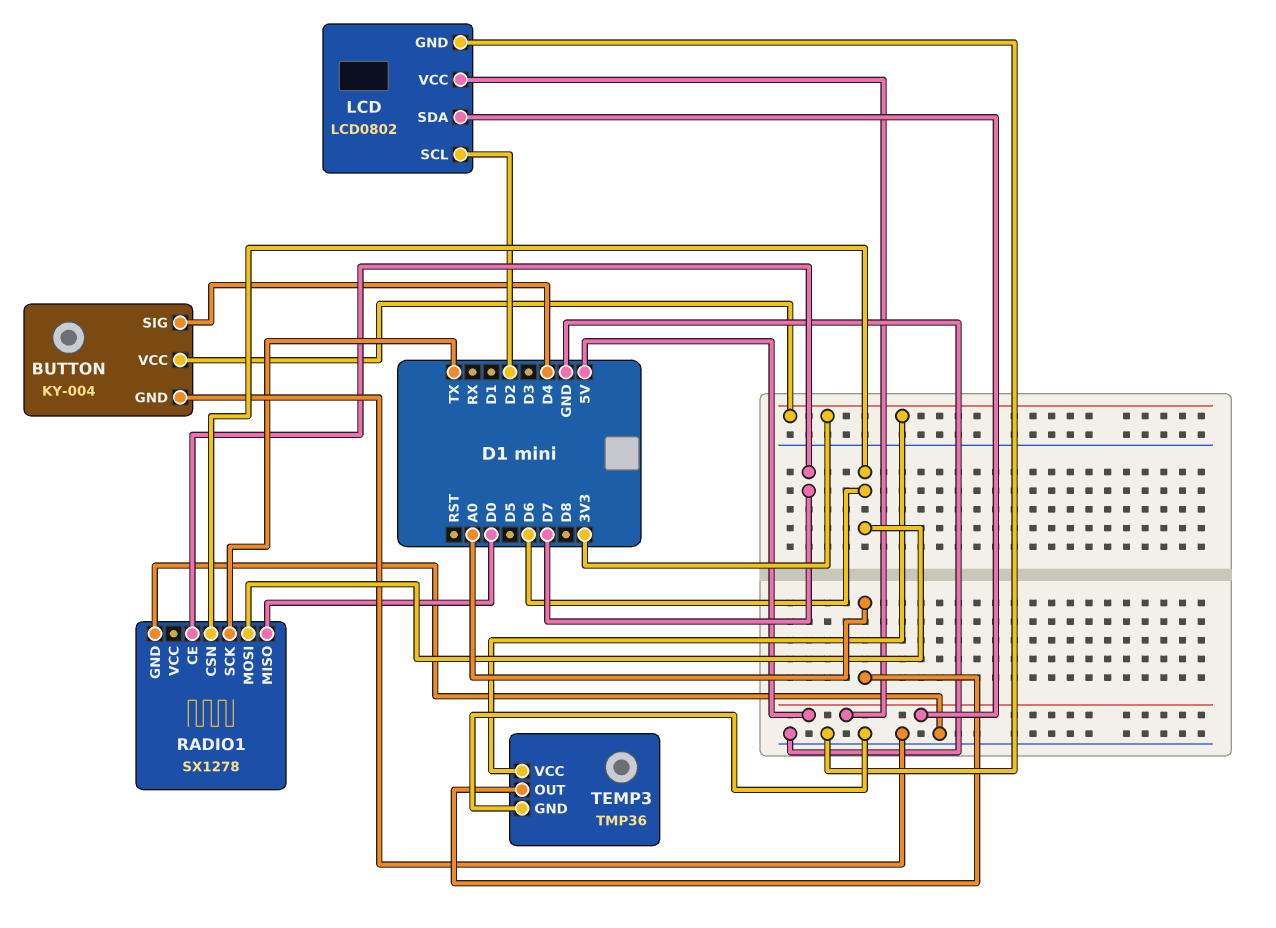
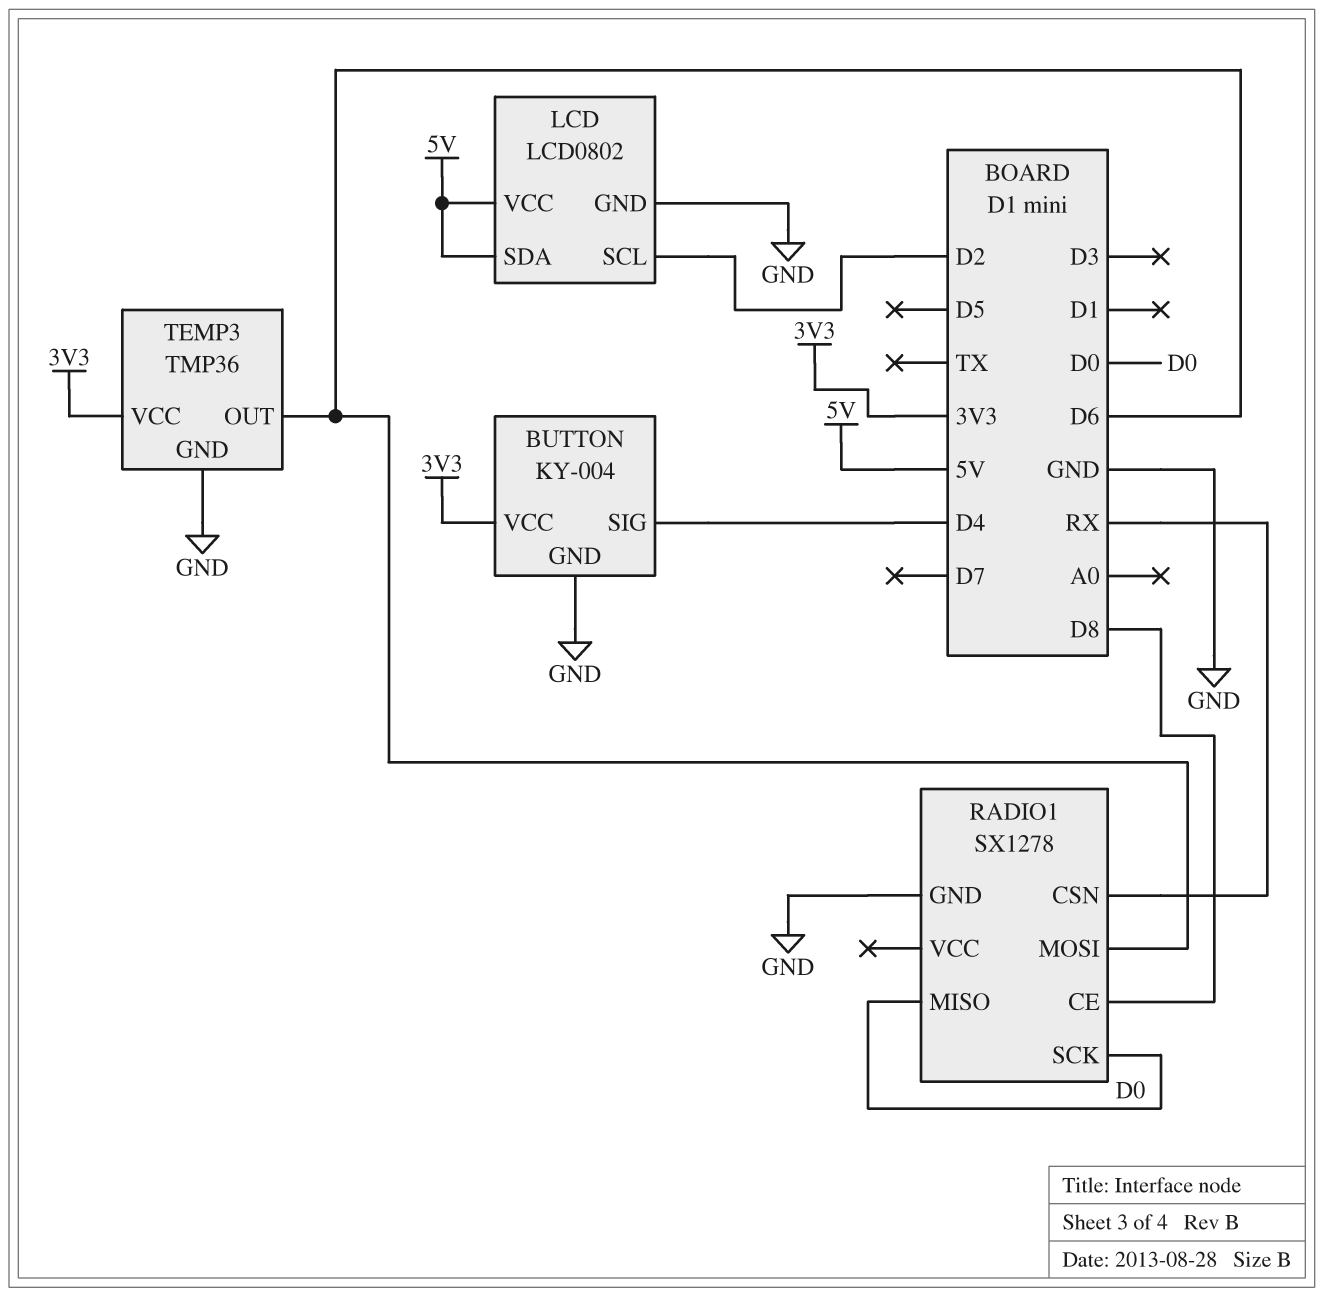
RADIO1 pin CE: D7 -> D8
RADIO1 pin CSN: D6 -> RX
RADIO1 pin SCK: TX -> D0
TEMP3 pin OUT: A0 -> D6

